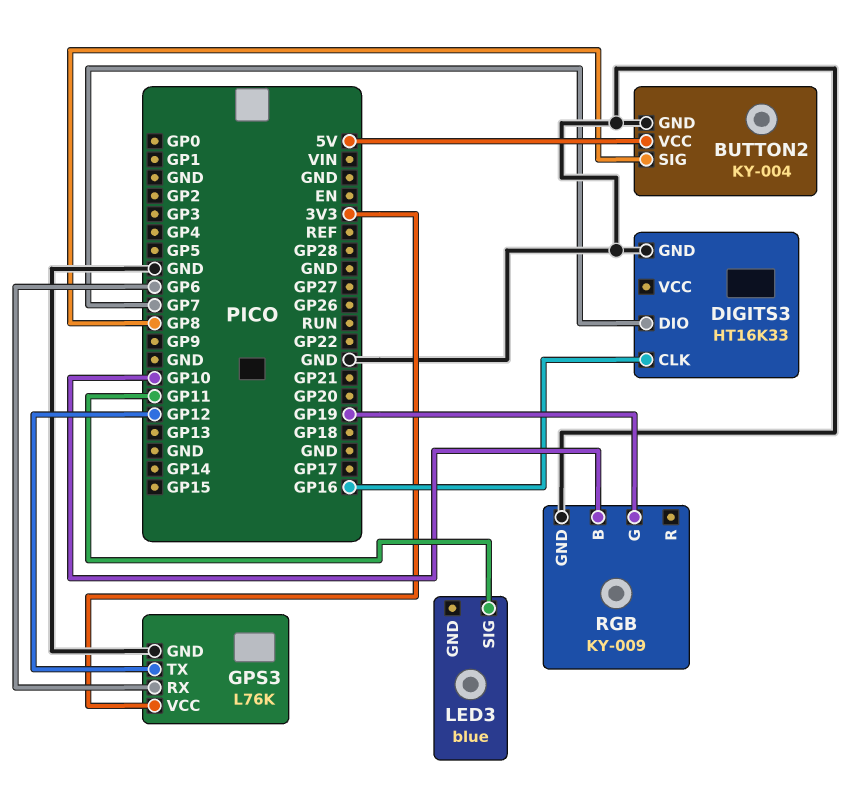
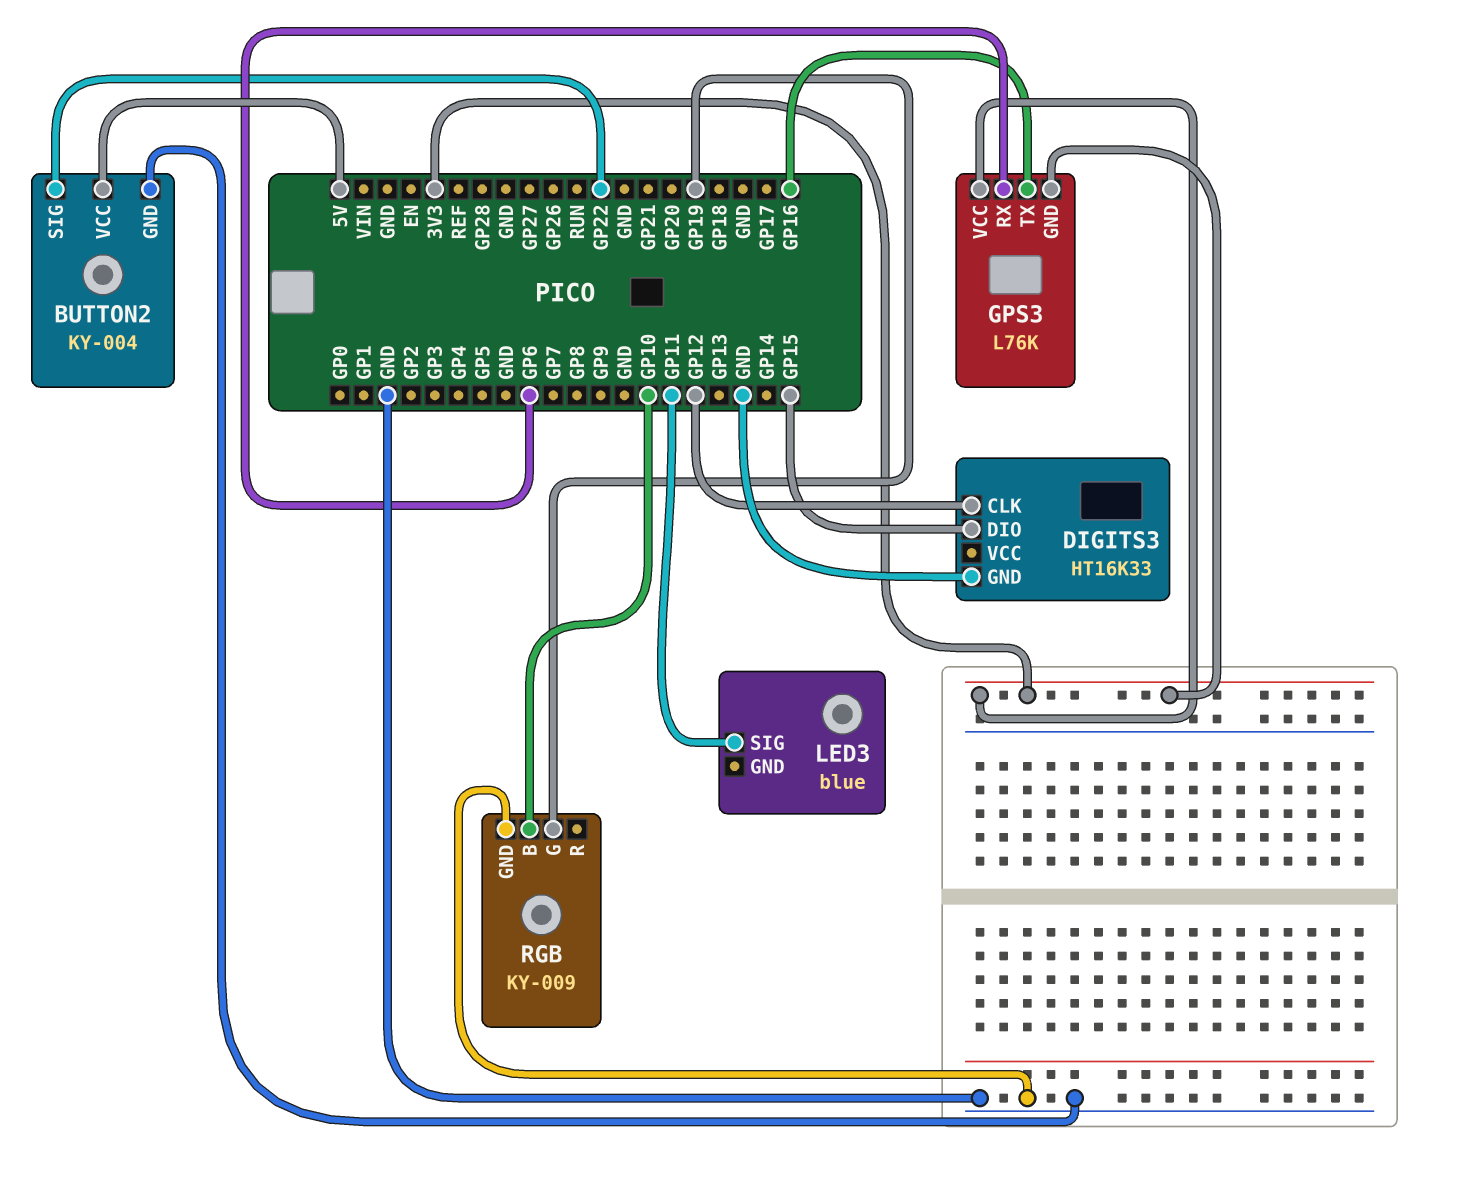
BUTTON2 pin SIG: GP8 -> GP22
DIGITS3 pin CLK: GP16 -> GP12
DIGITS3 pin DIO: GP7 -> GP15
GPS3 pin GND: GND -> 3V3
GPS3 pin TX: GP12 -> GP16

